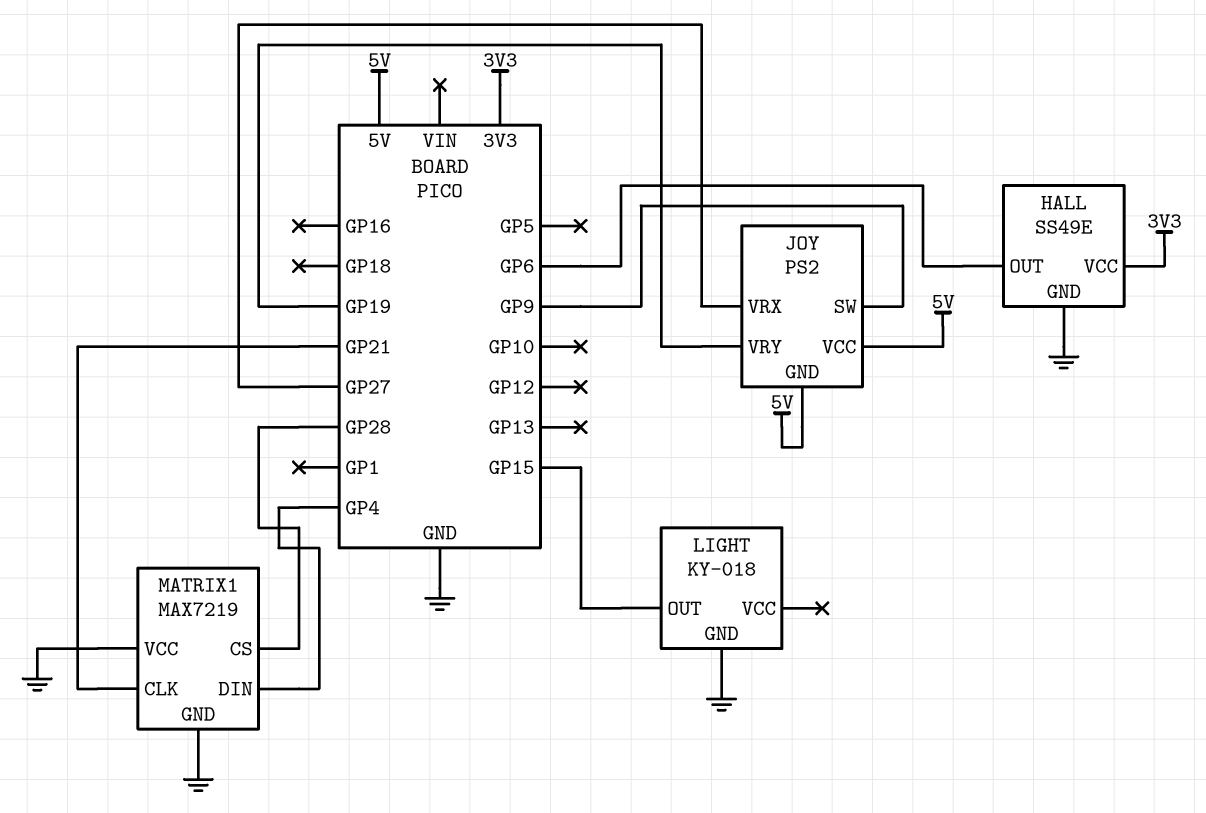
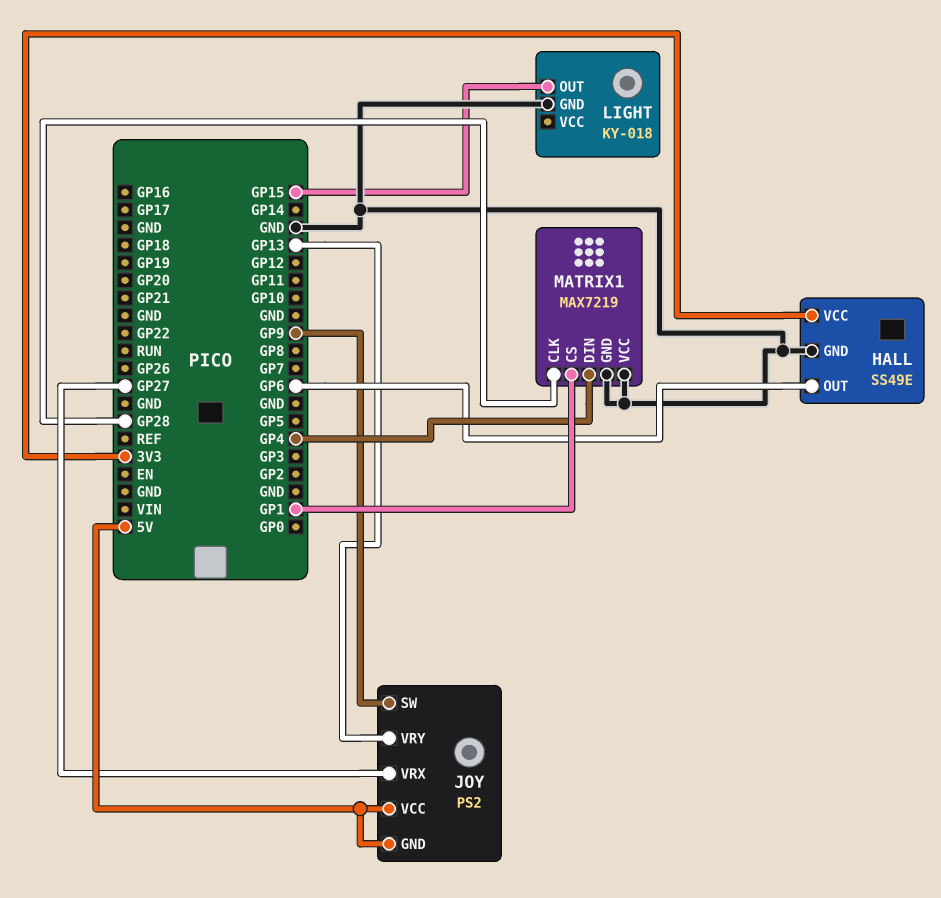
JOY pin VRY: GP19 -> GP13
MATRIX1 pin CLK: GP21 -> GP28
MATRIX1 pin CS: GP28 -> GP1

